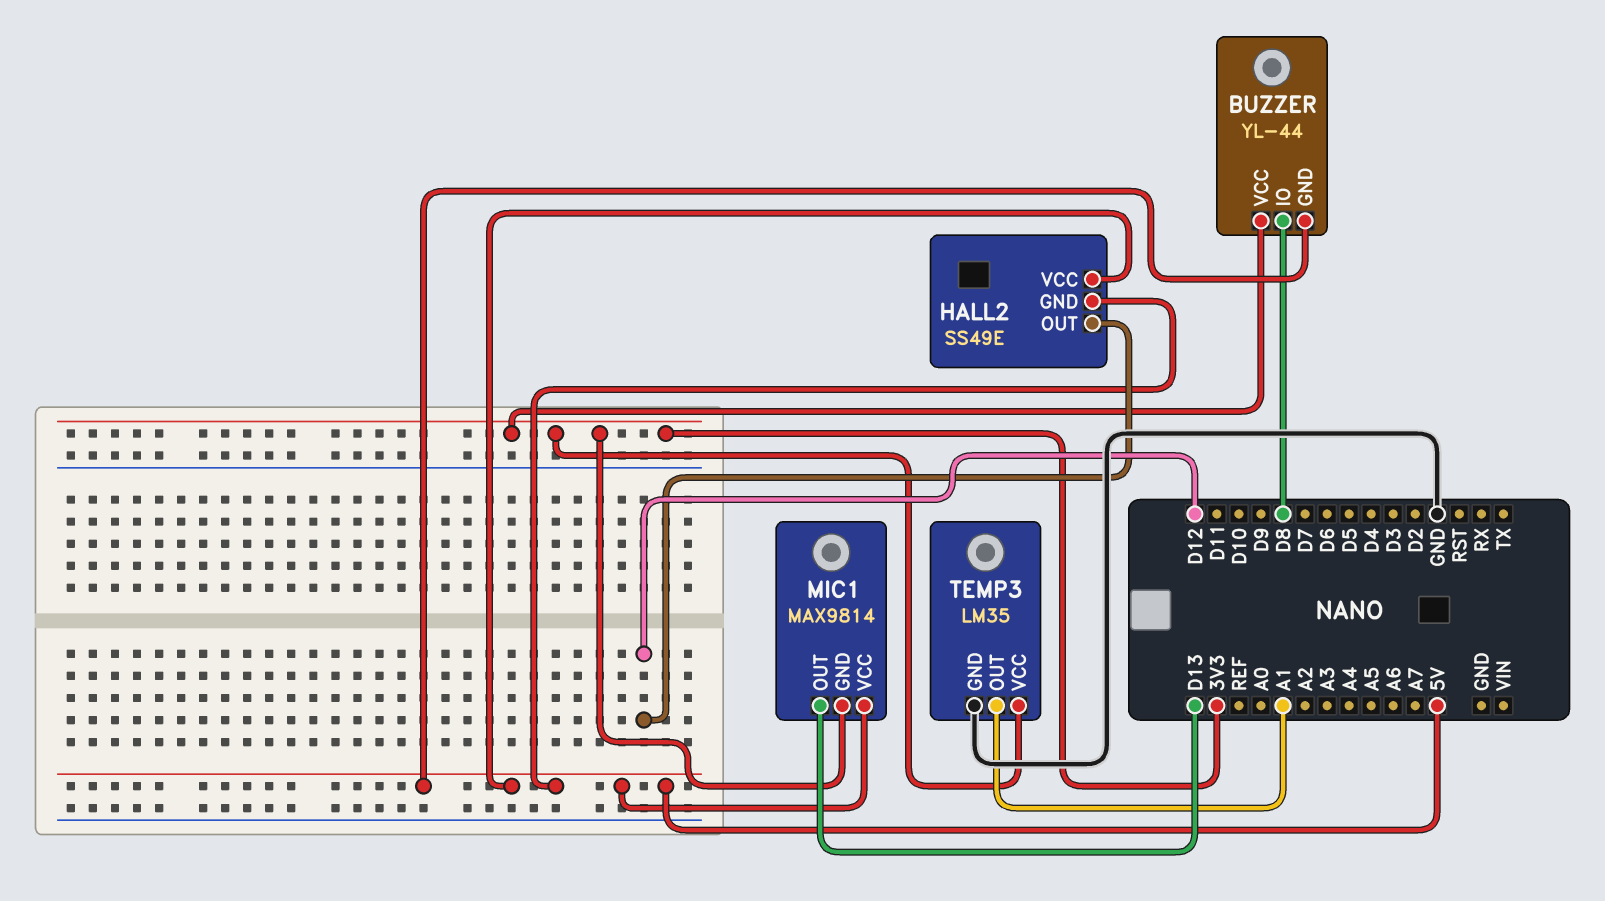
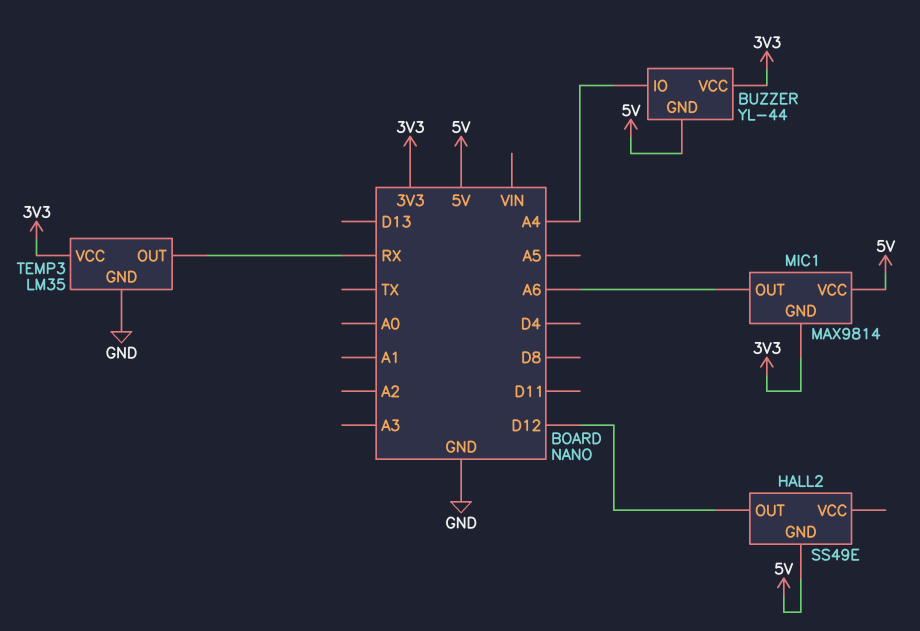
BUZZER pin IO: D8 -> A4
HALL2 pin VCC: 5V -> none
MIC1 pin OUT: D13 -> A6
TEMP3 pin OUT: A1 -> RX

